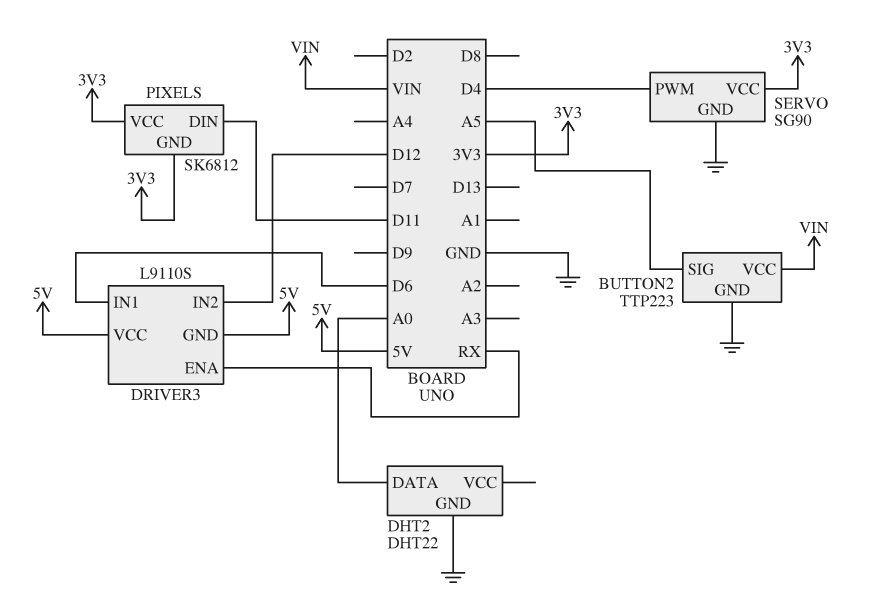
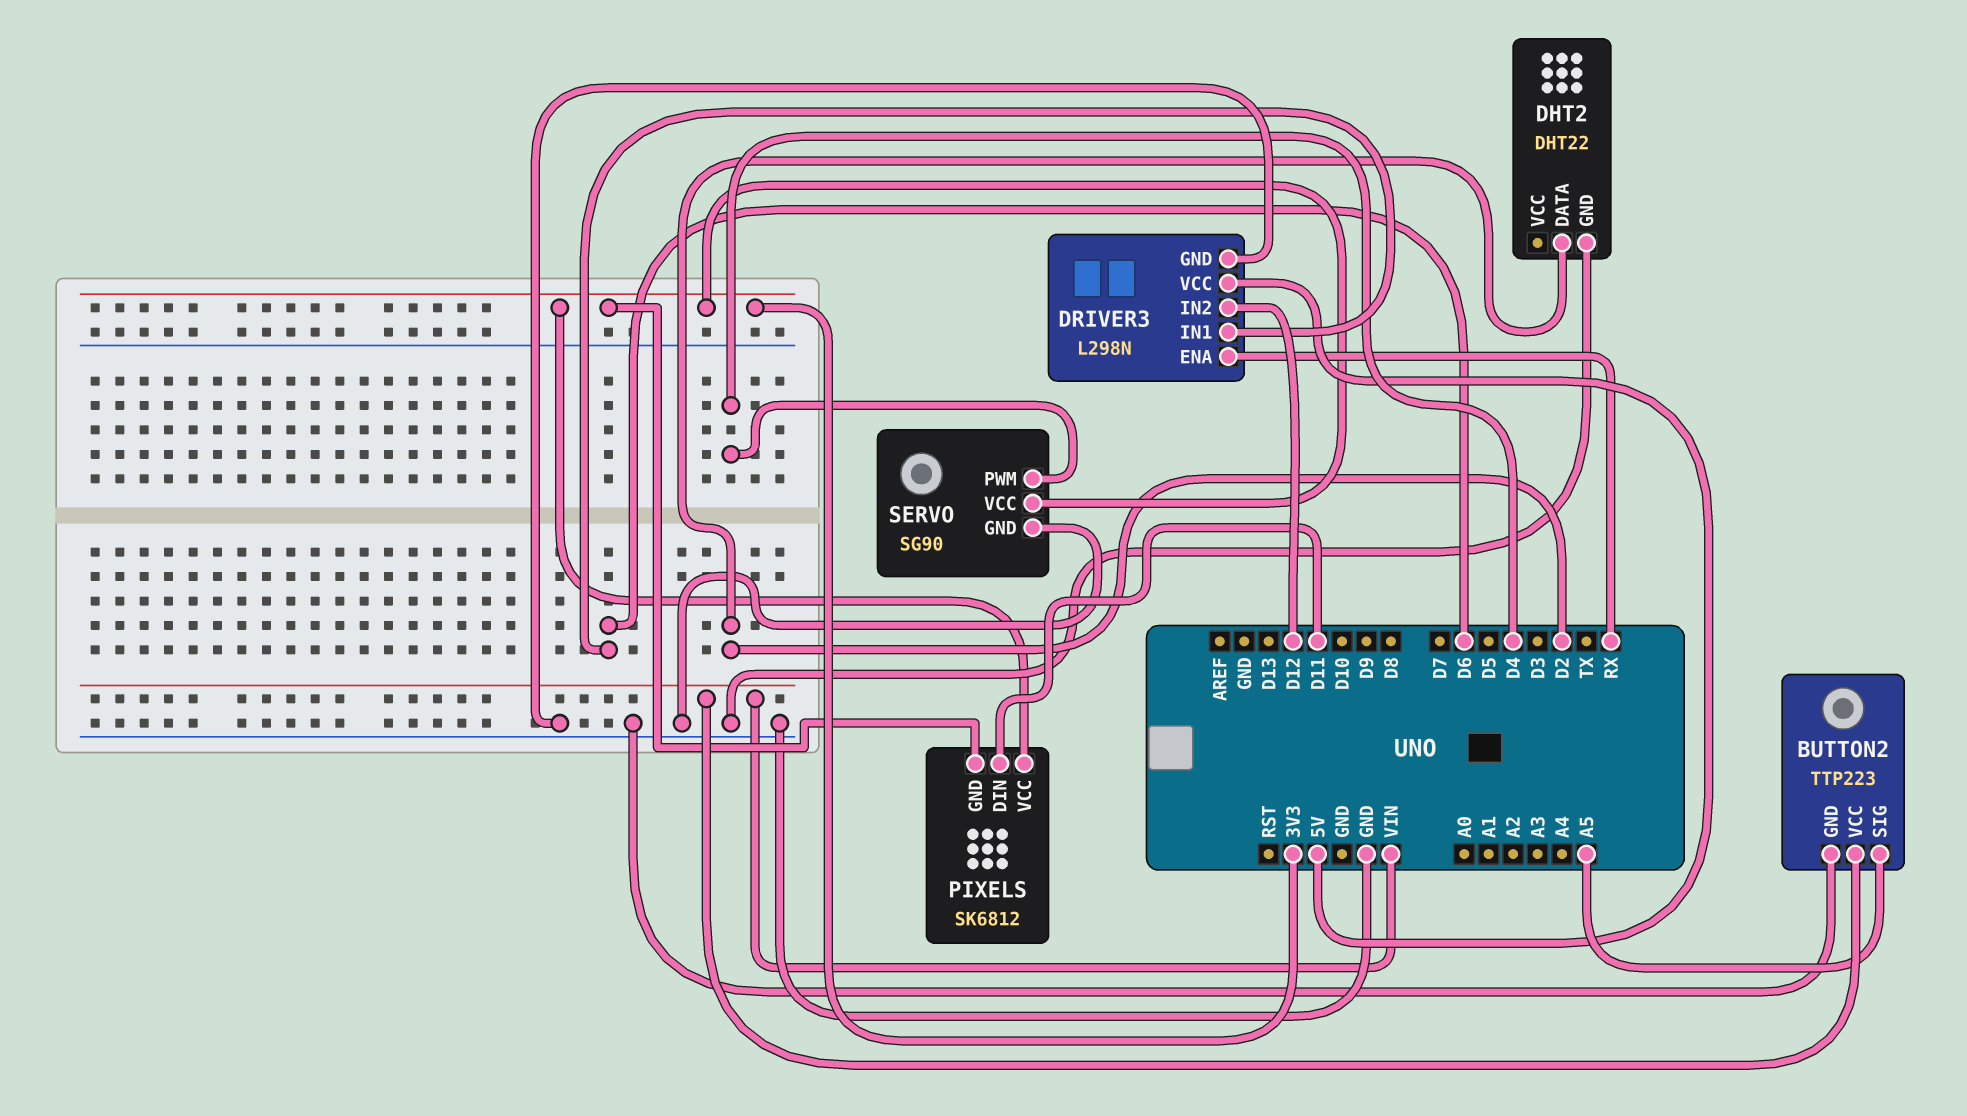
DHT2 pin DATA: A0 -> D2
DRIVER3: L9110S -> L298N
DRIVER3 pin GND: 5V -> GND

